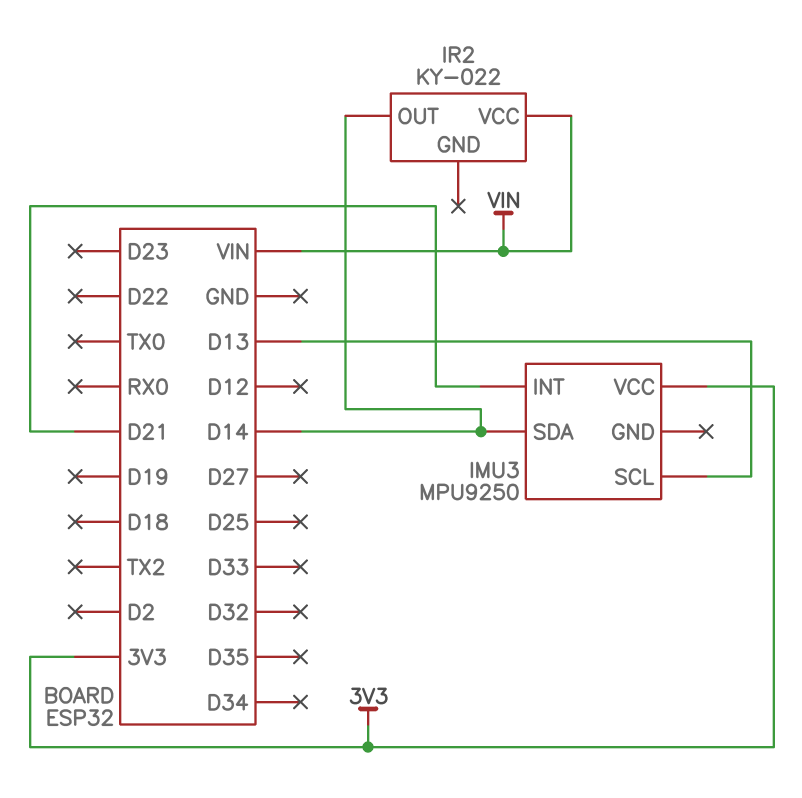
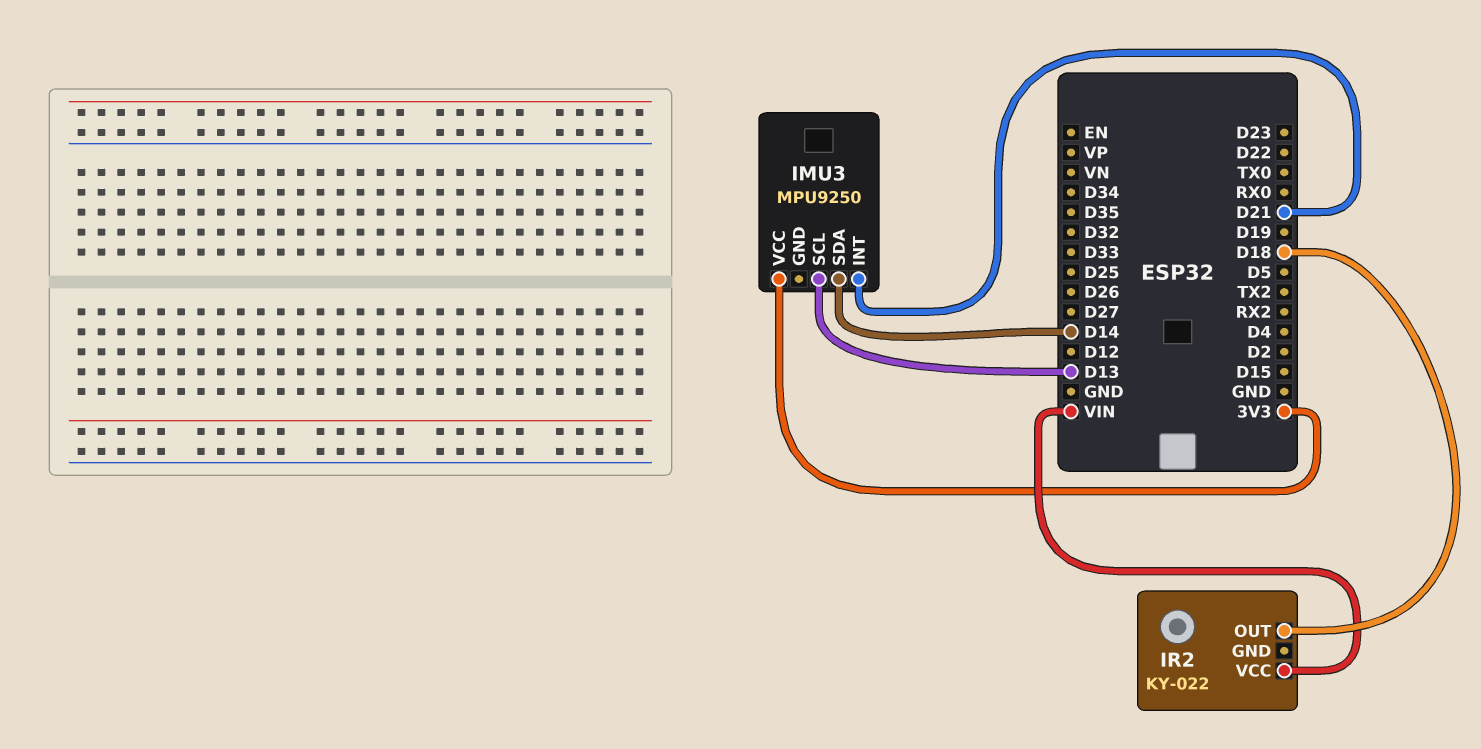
IR2 pin OUT: D14 -> D18

